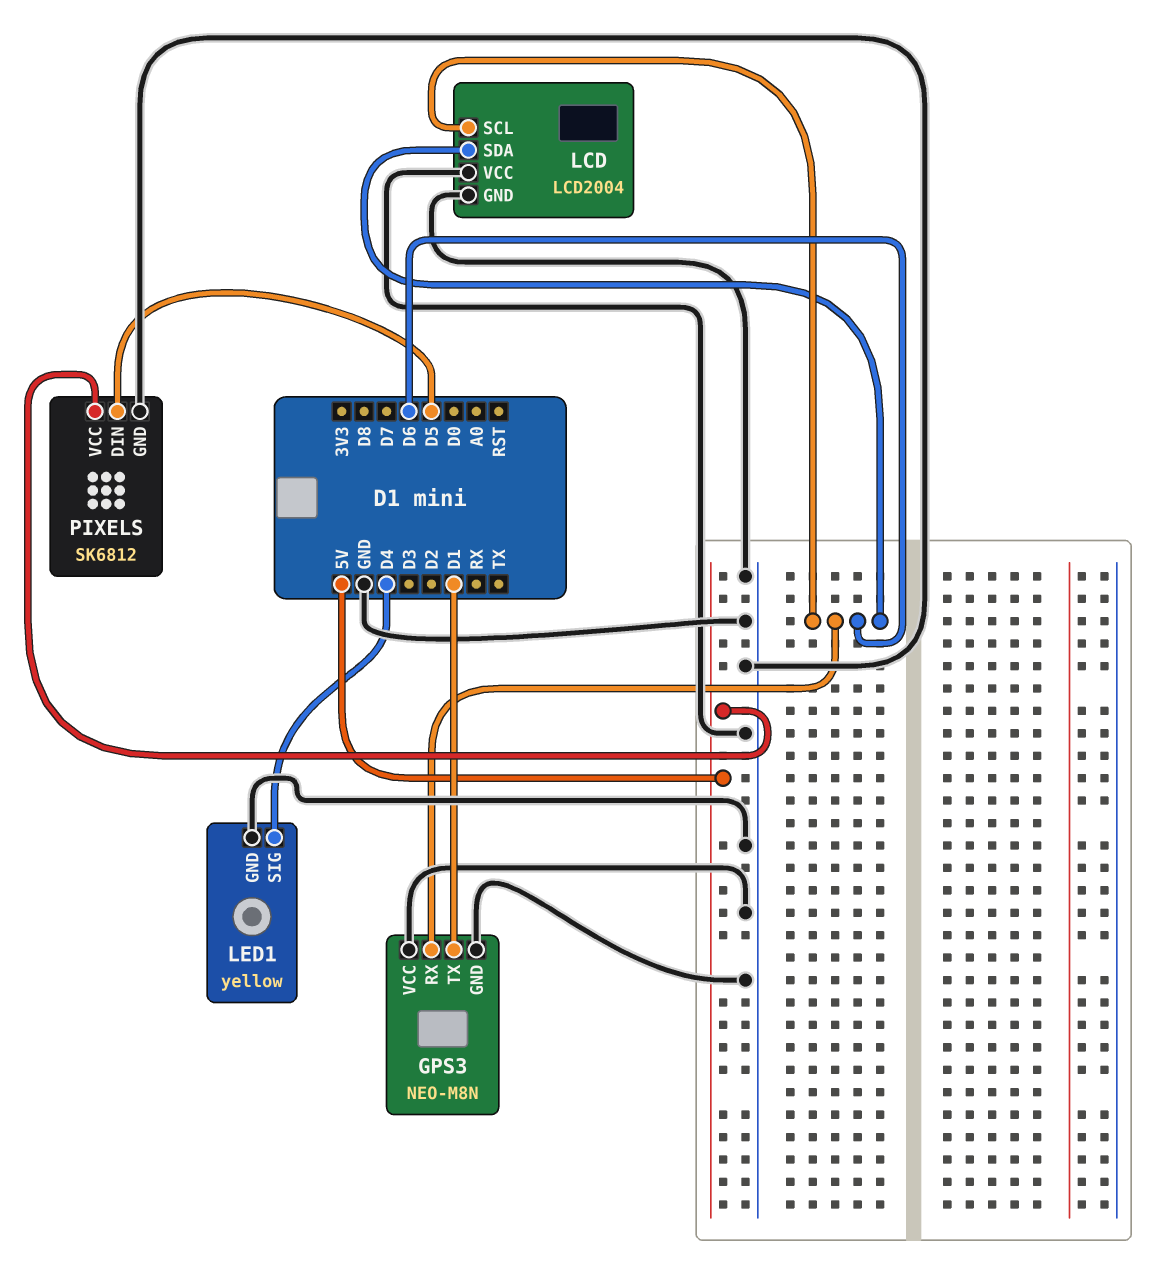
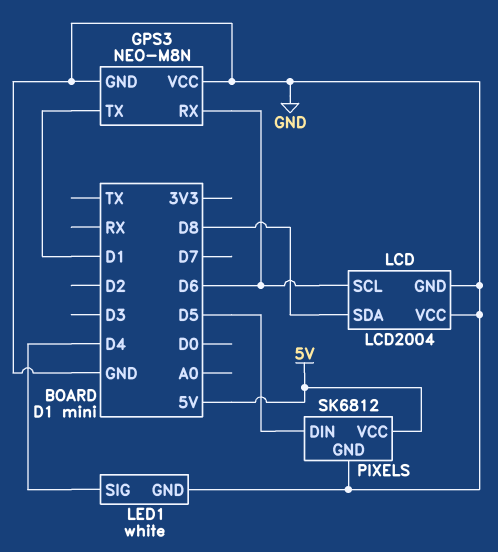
LCD pin SDA: D6 -> D8
LED1: yellow -> white

